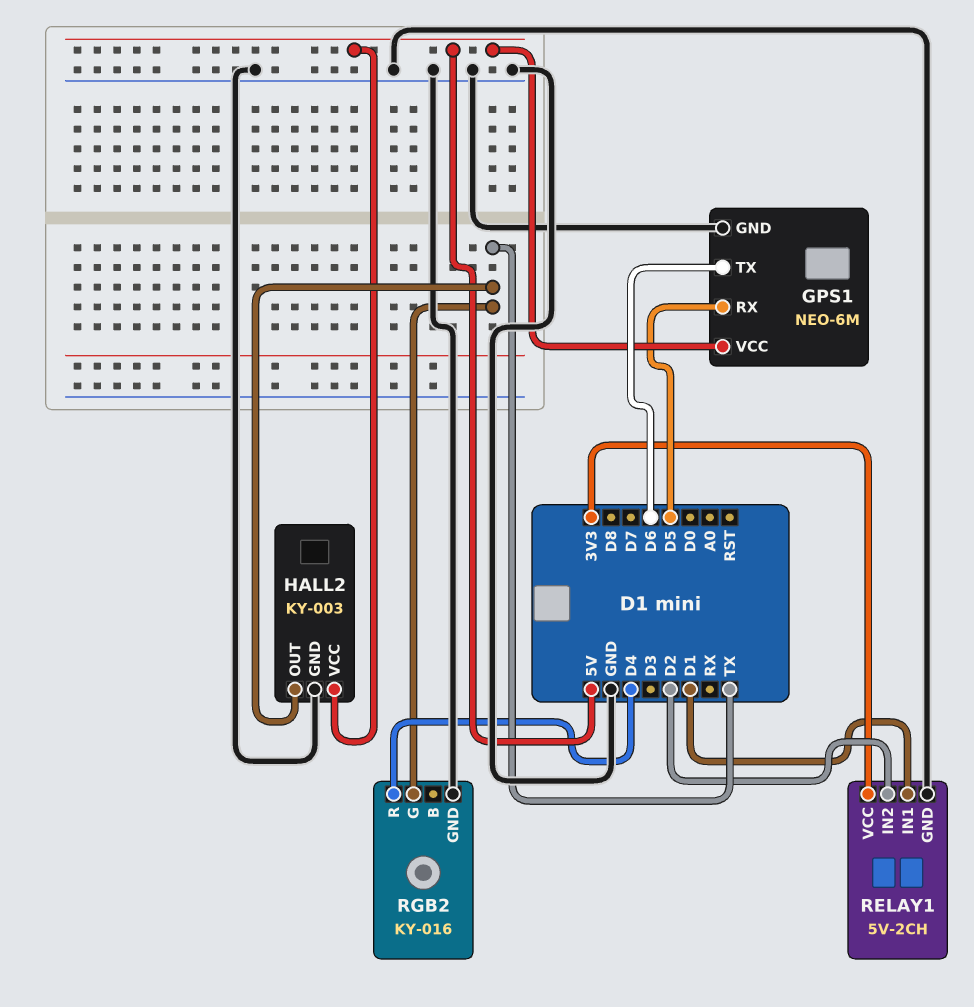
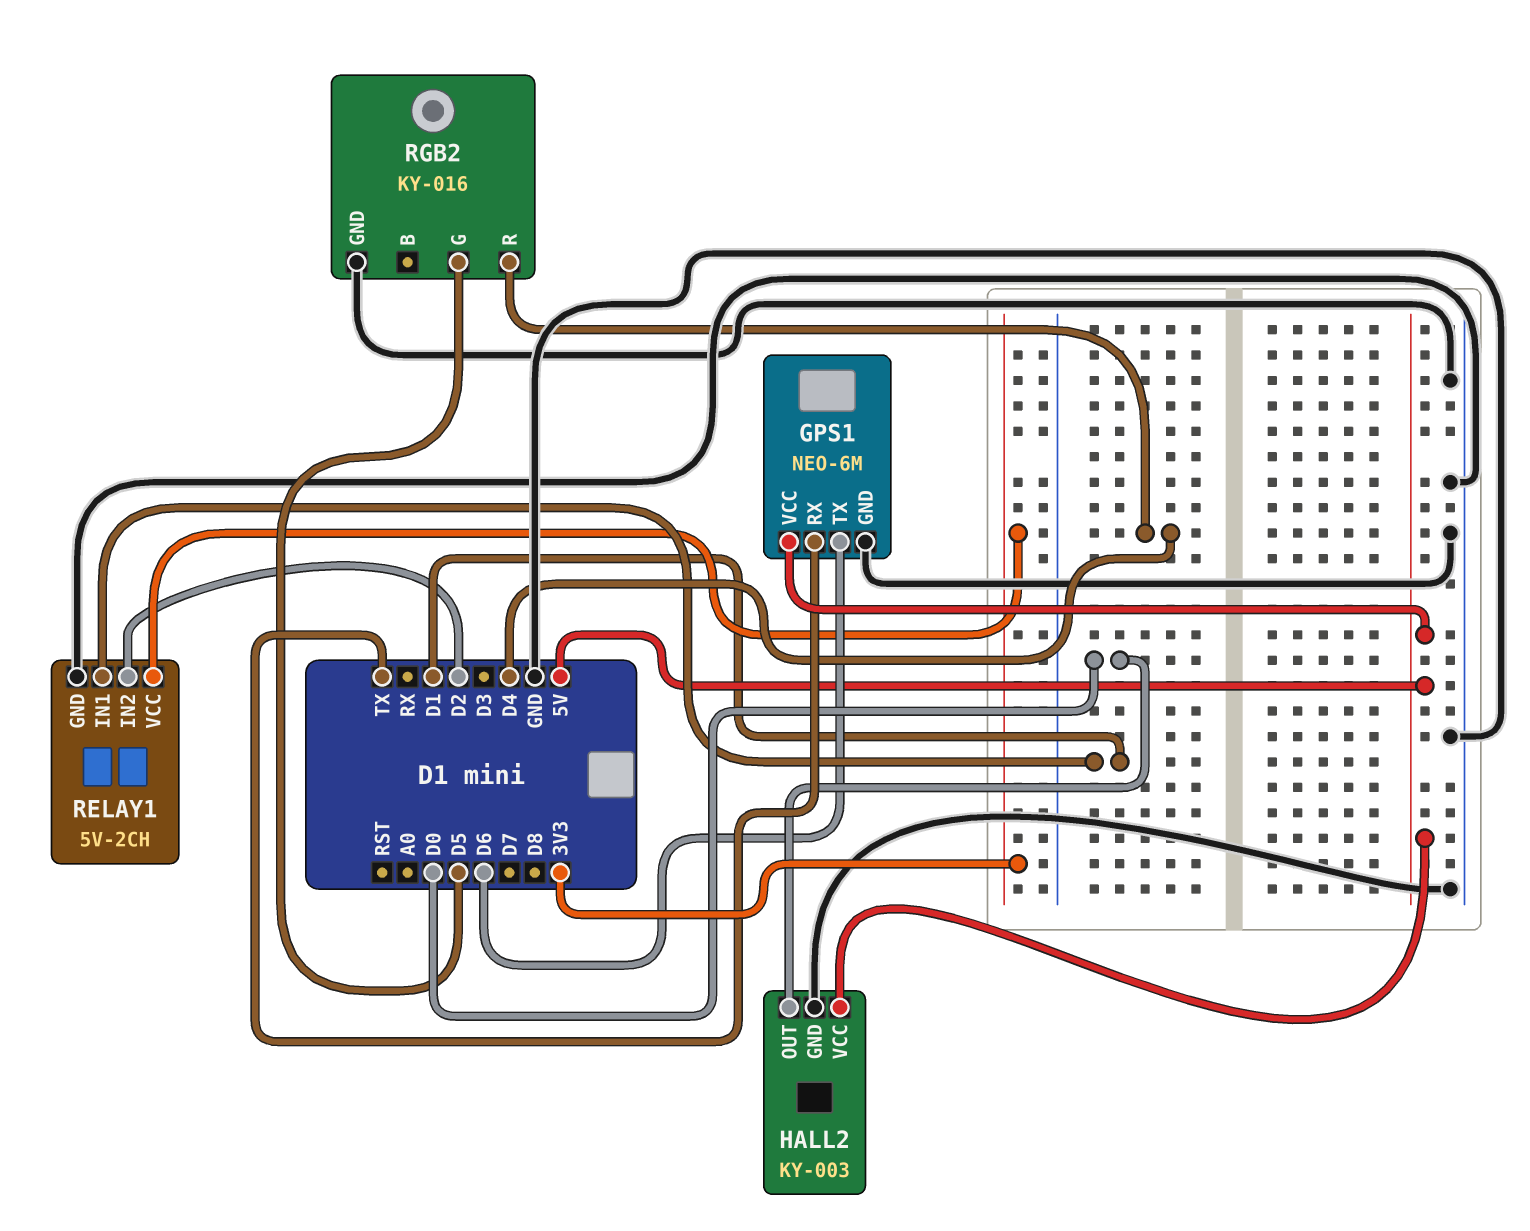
GPS1 pin RX: D5 -> TX
HALL2 pin OUT: TX -> D0
RGB2 pin G: TX -> D5

